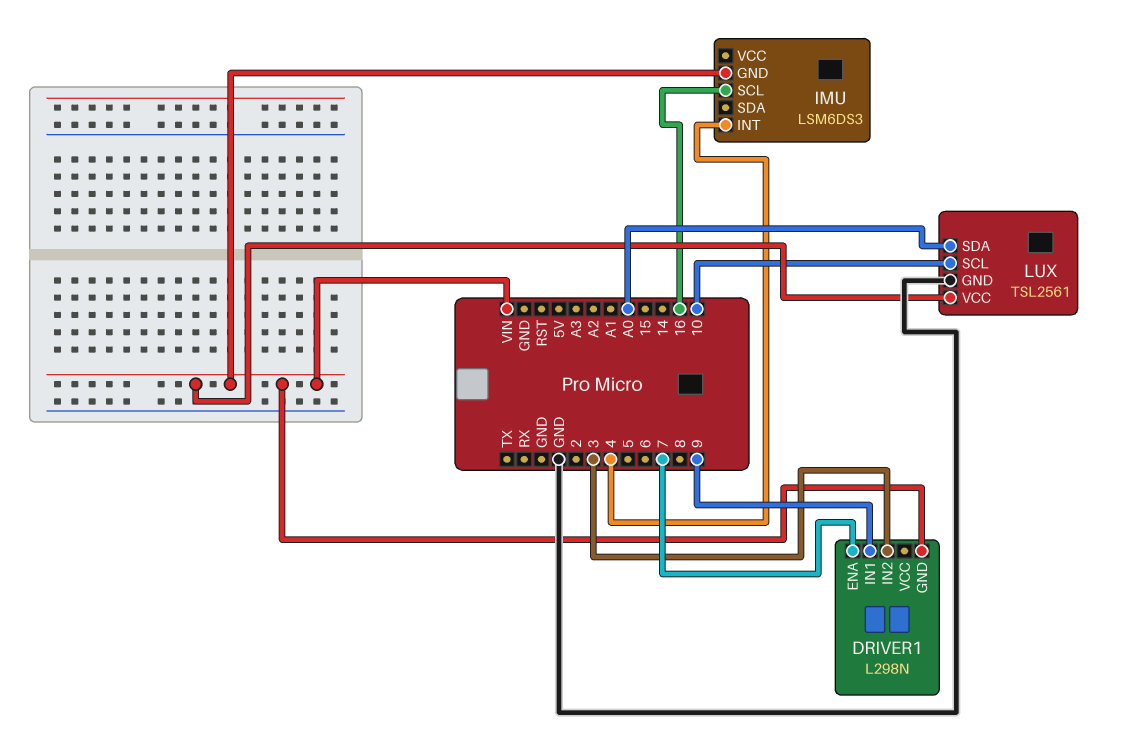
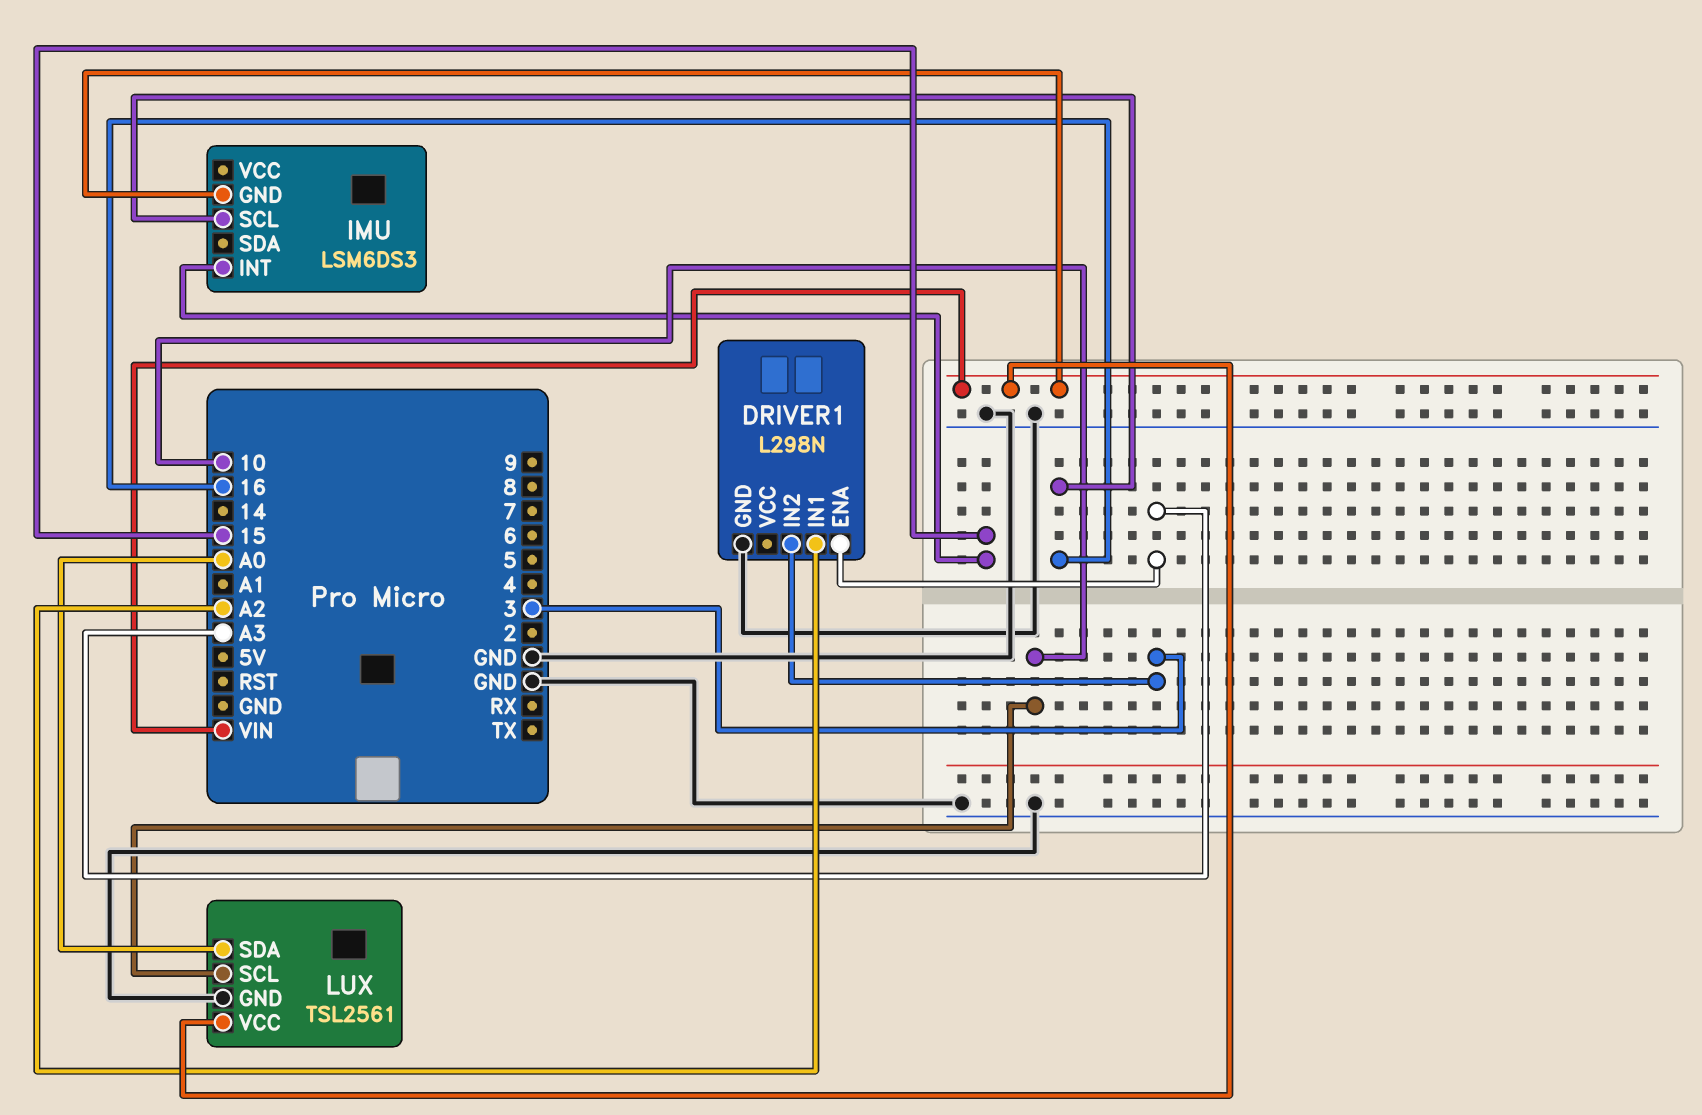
DRIVER1 pin ENA: 7 -> A3
DRIVER1 pin GND: VIN -> GND
DRIVER1 pin IN1: 9 -> A2
IMU pin INT: 4 -> 15

